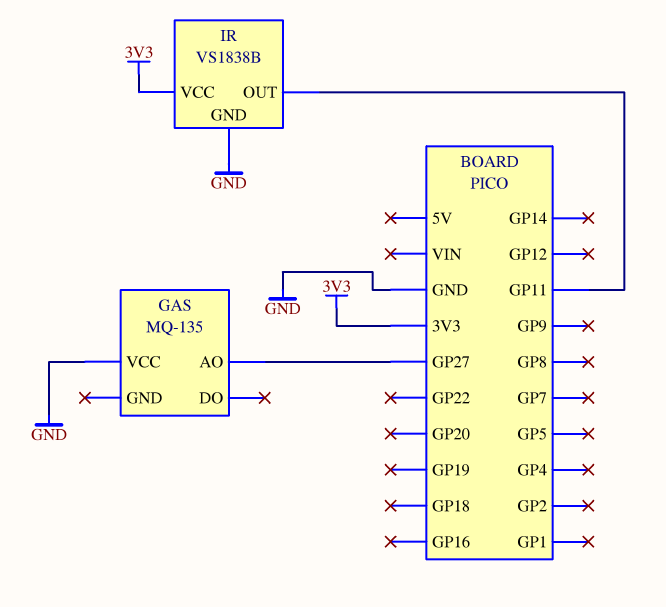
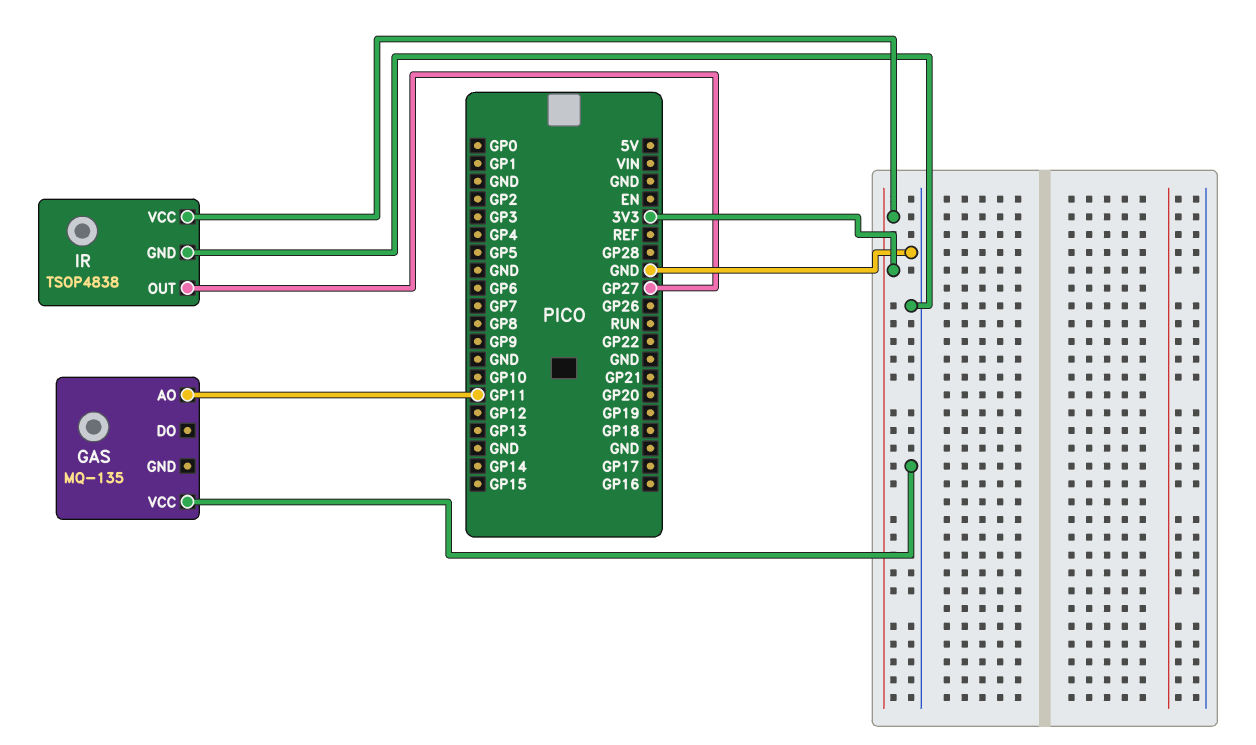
GAS pin AO: GP27 -> GP11
IR: VS1838B -> TSOP4838
IR pin OUT: GP11 -> GP27

